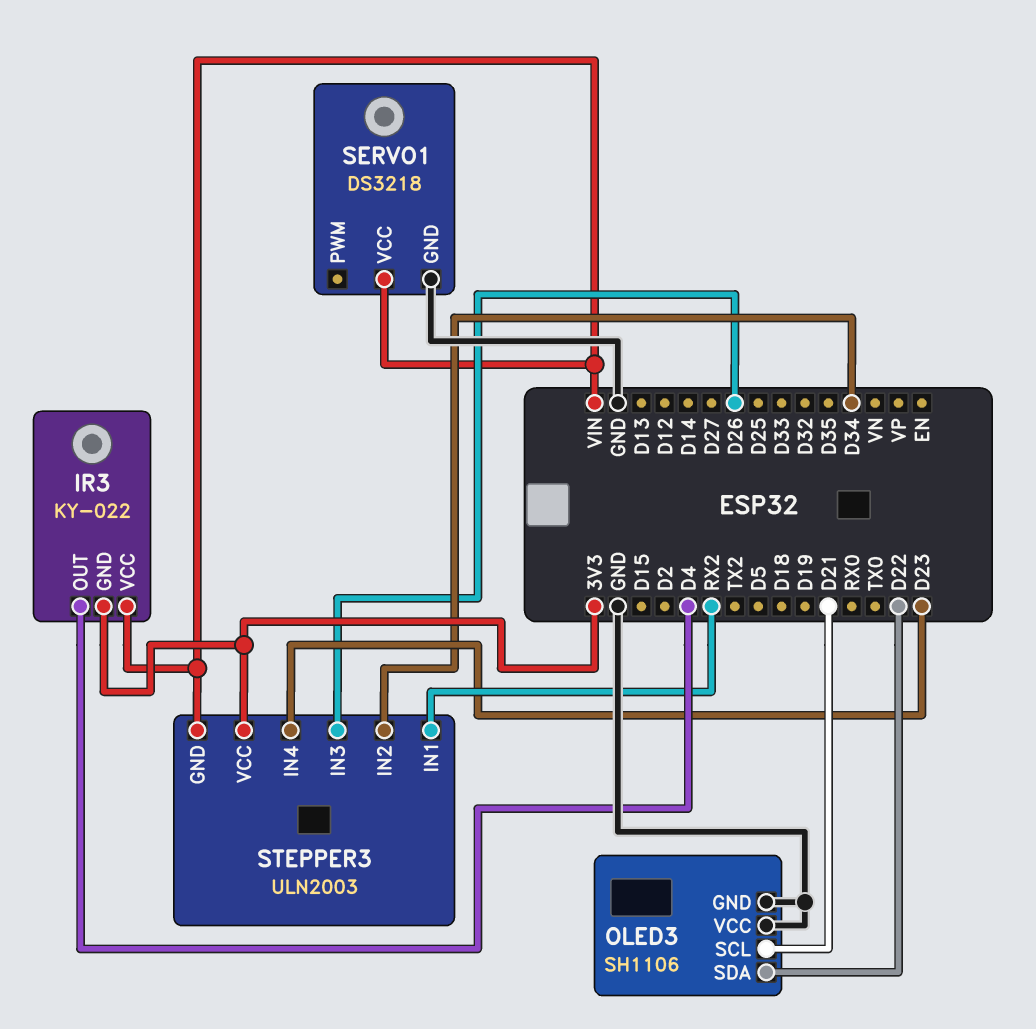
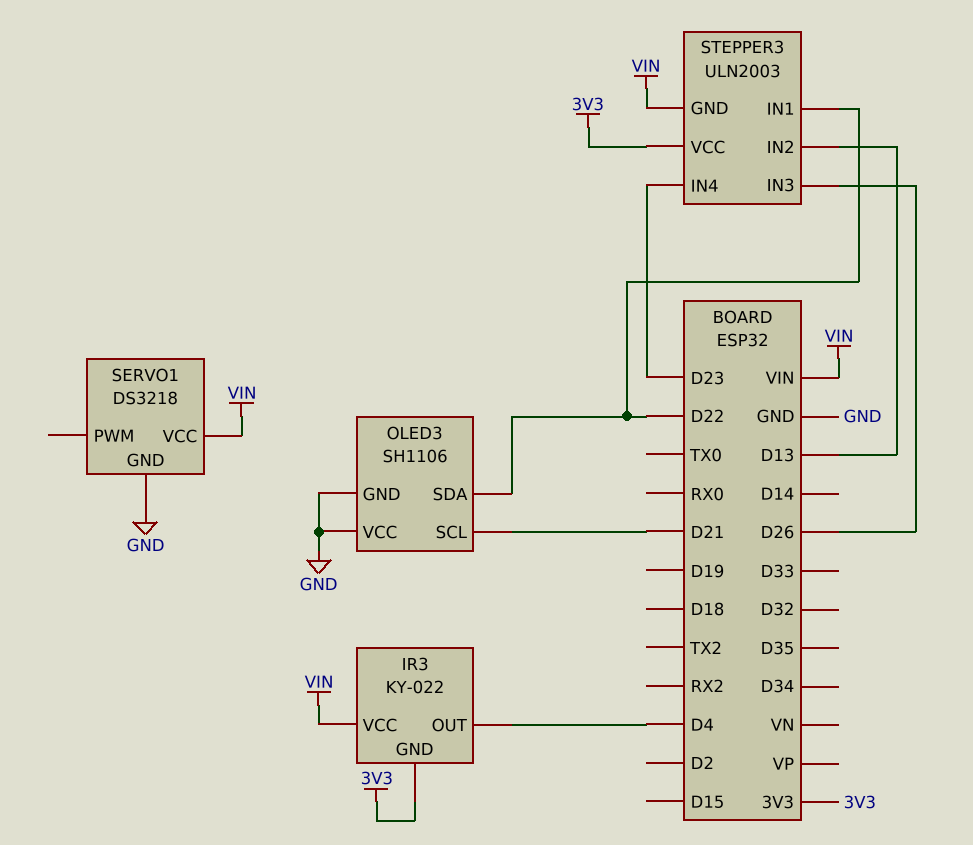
STEPPER3 pin IN1: RX2 -> D22
STEPPER3 pin IN2: D34 -> D13

